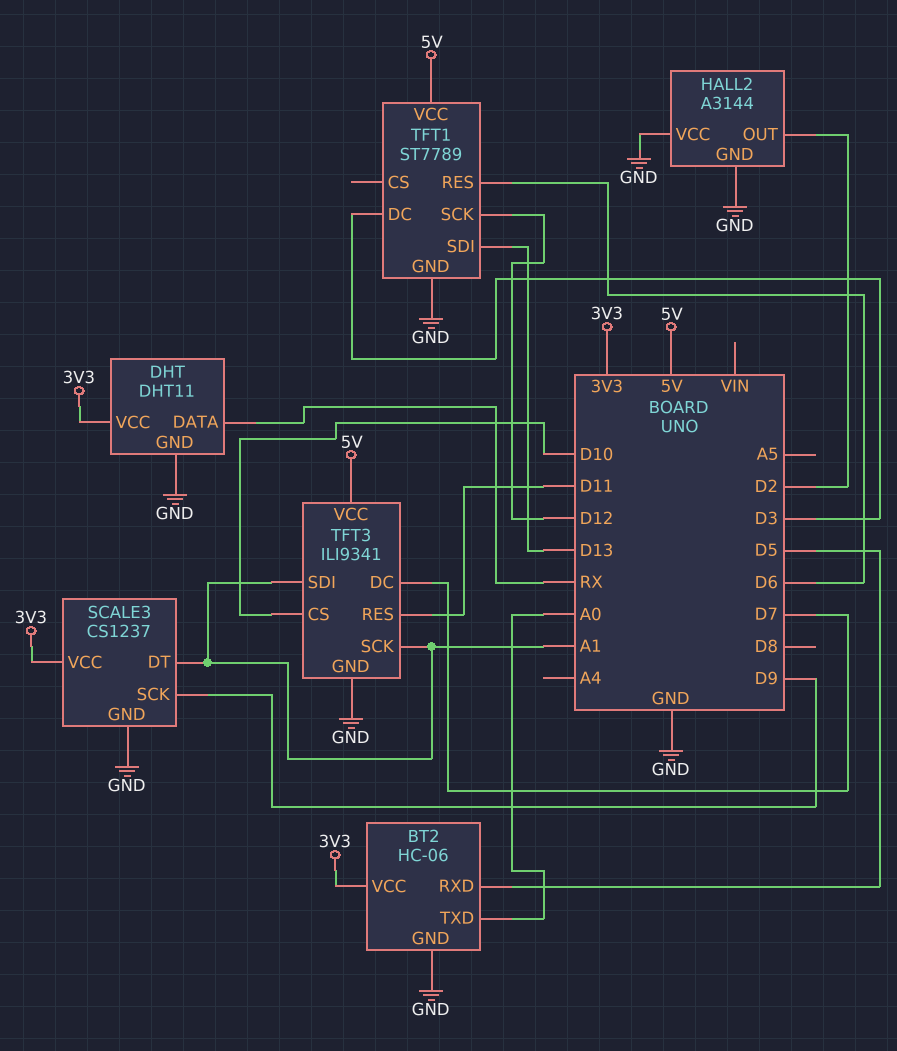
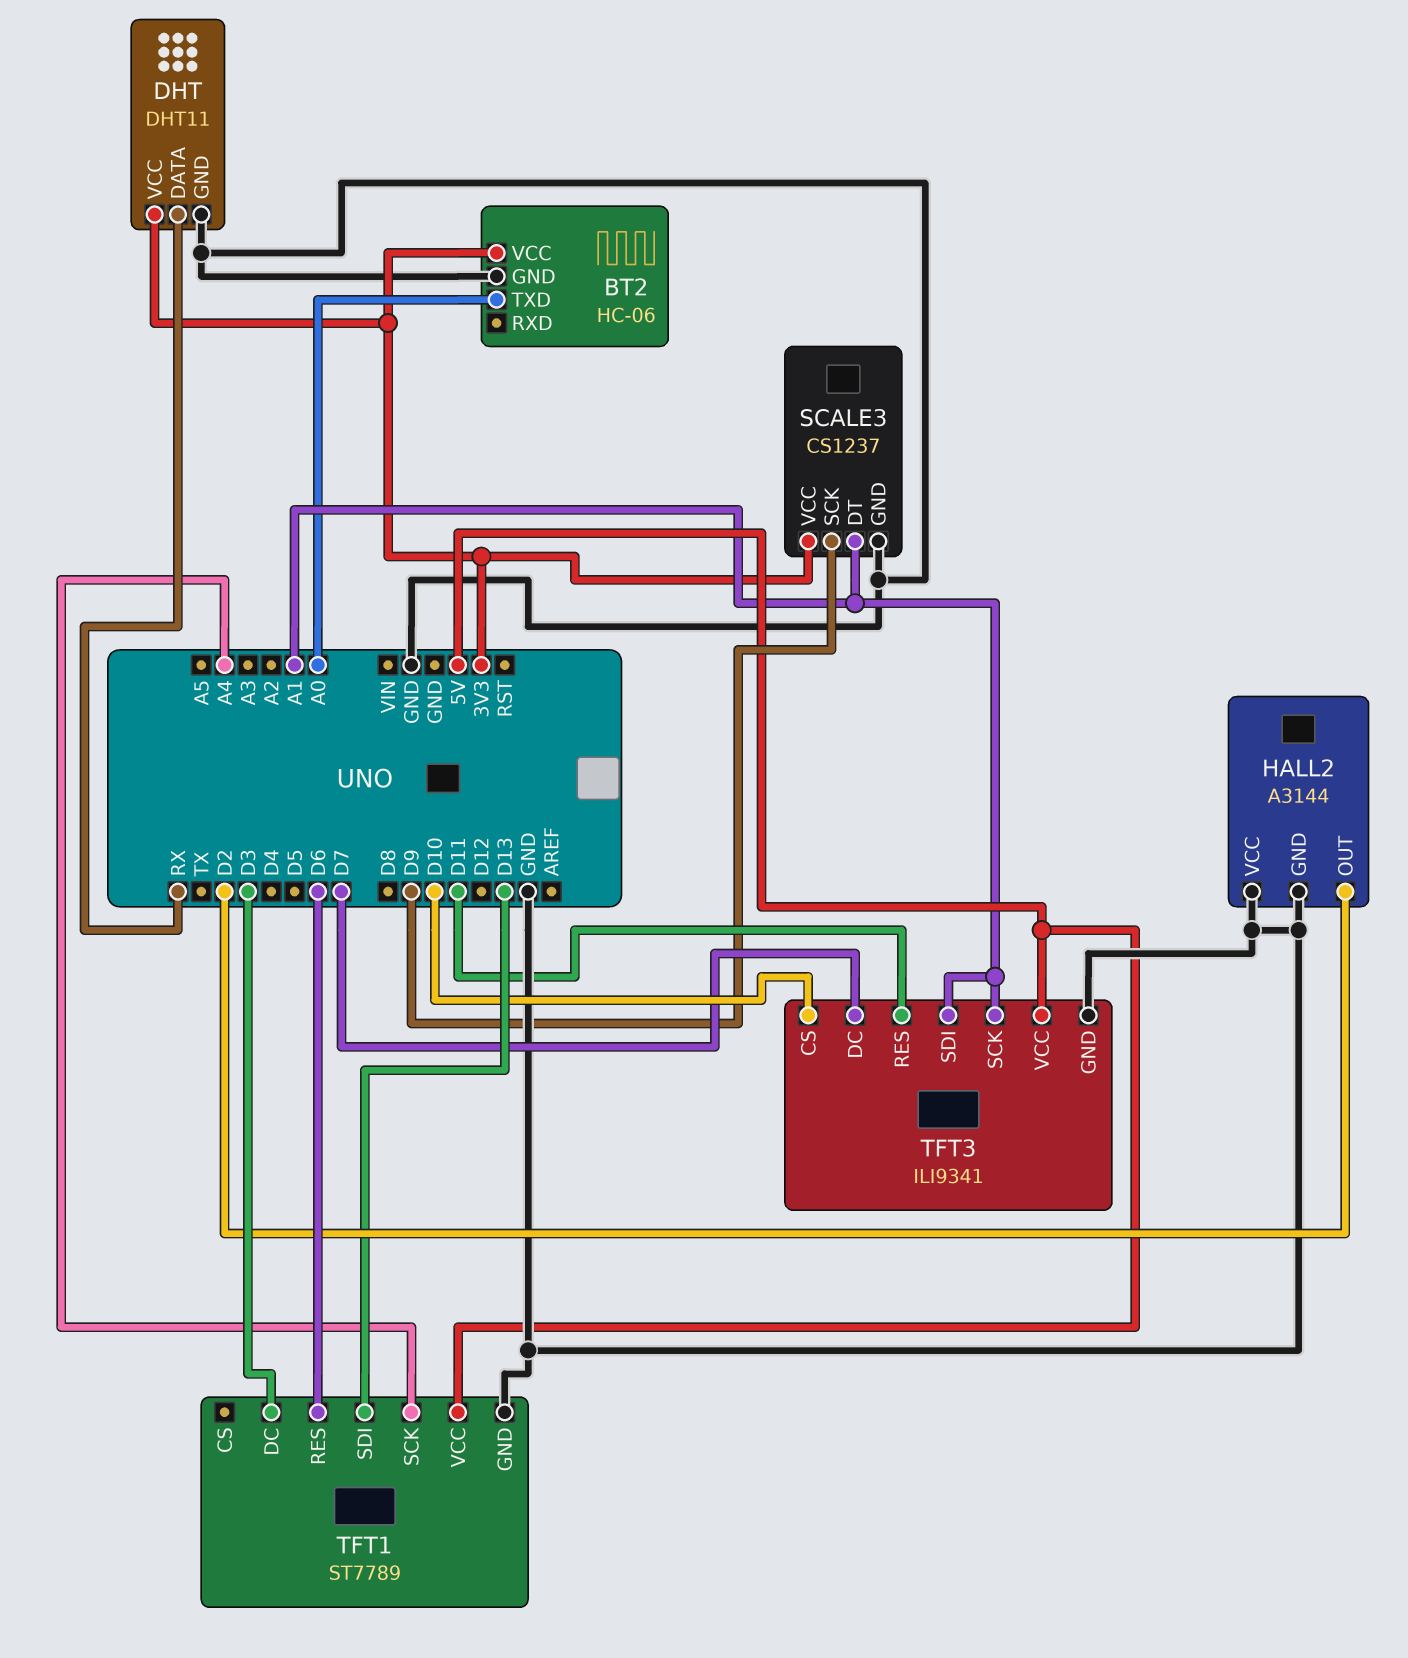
BT2 pin RXD: D5 -> none
TFT1 pin SCK: D12 -> A4

